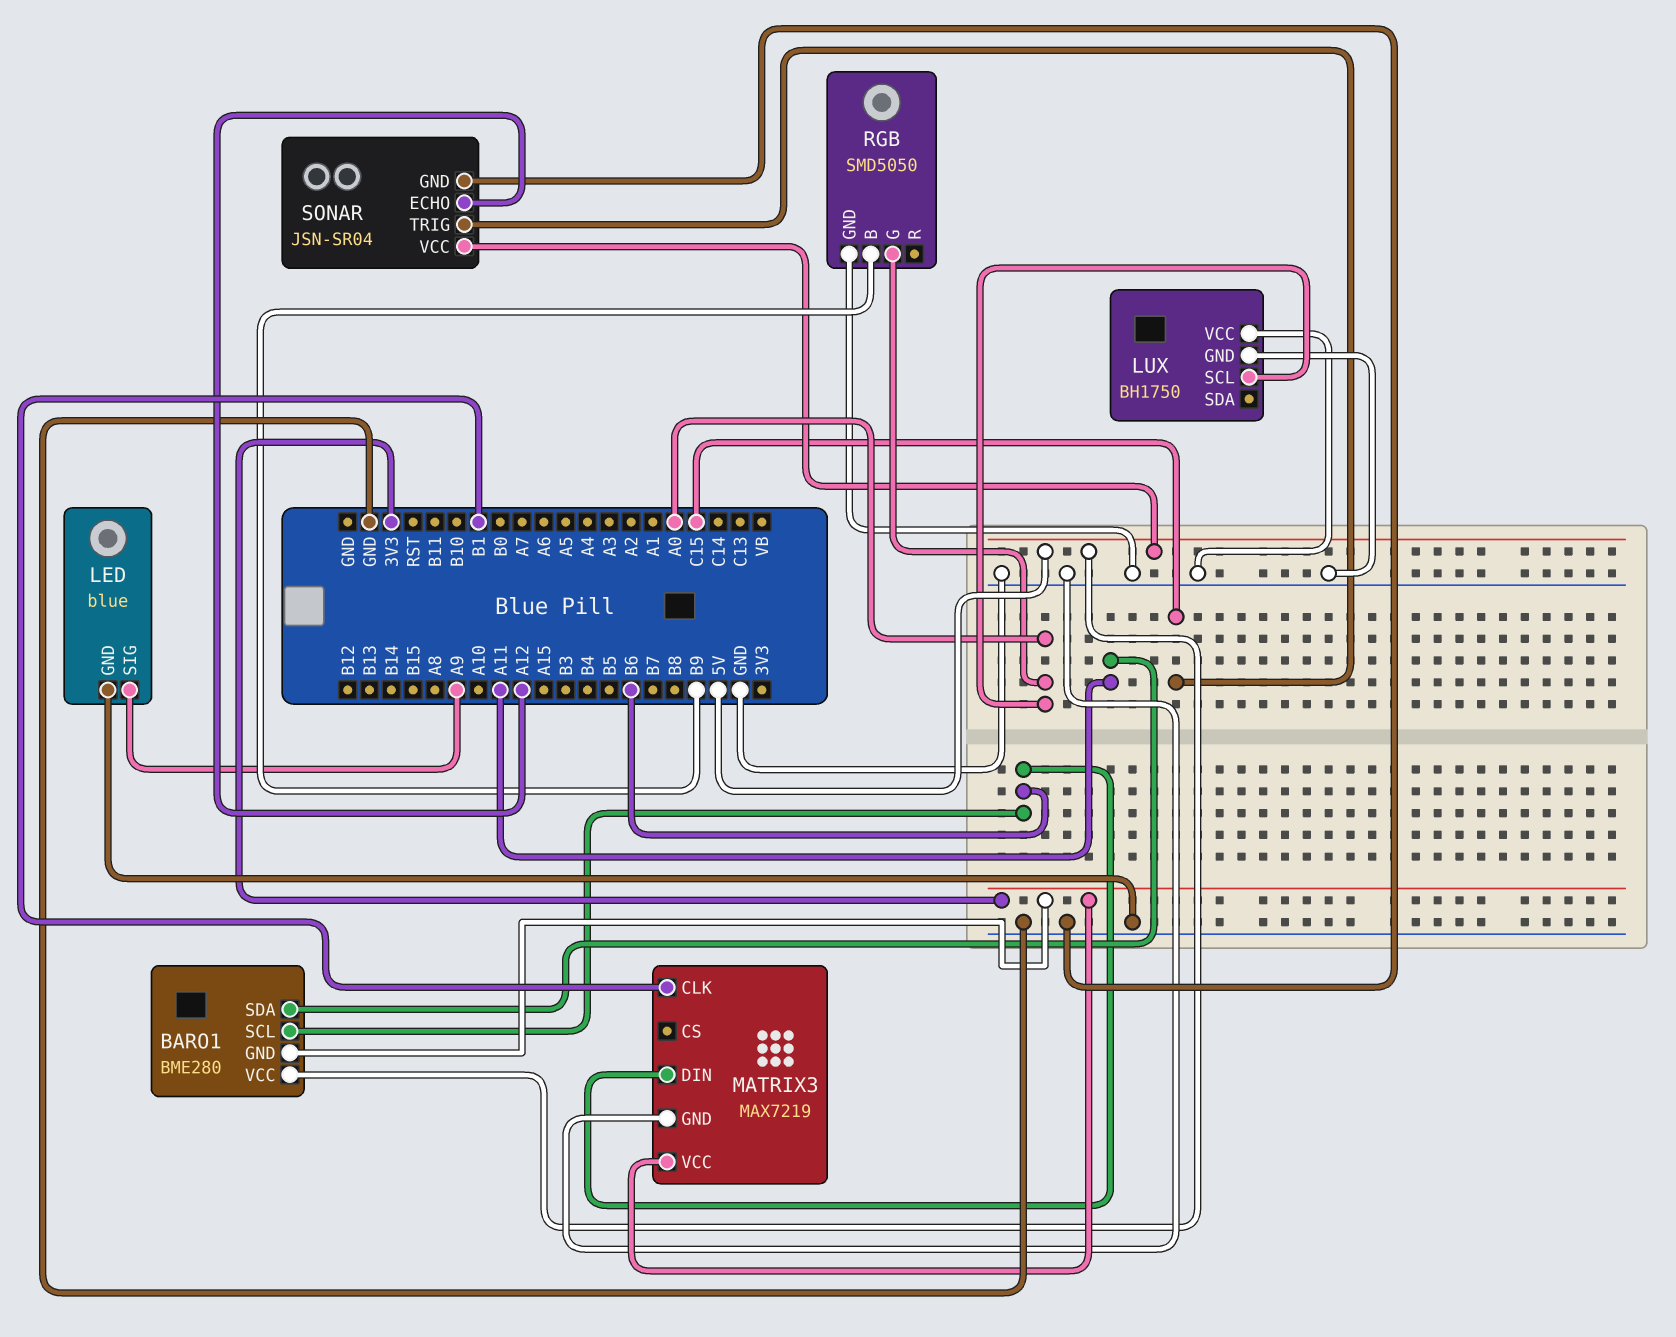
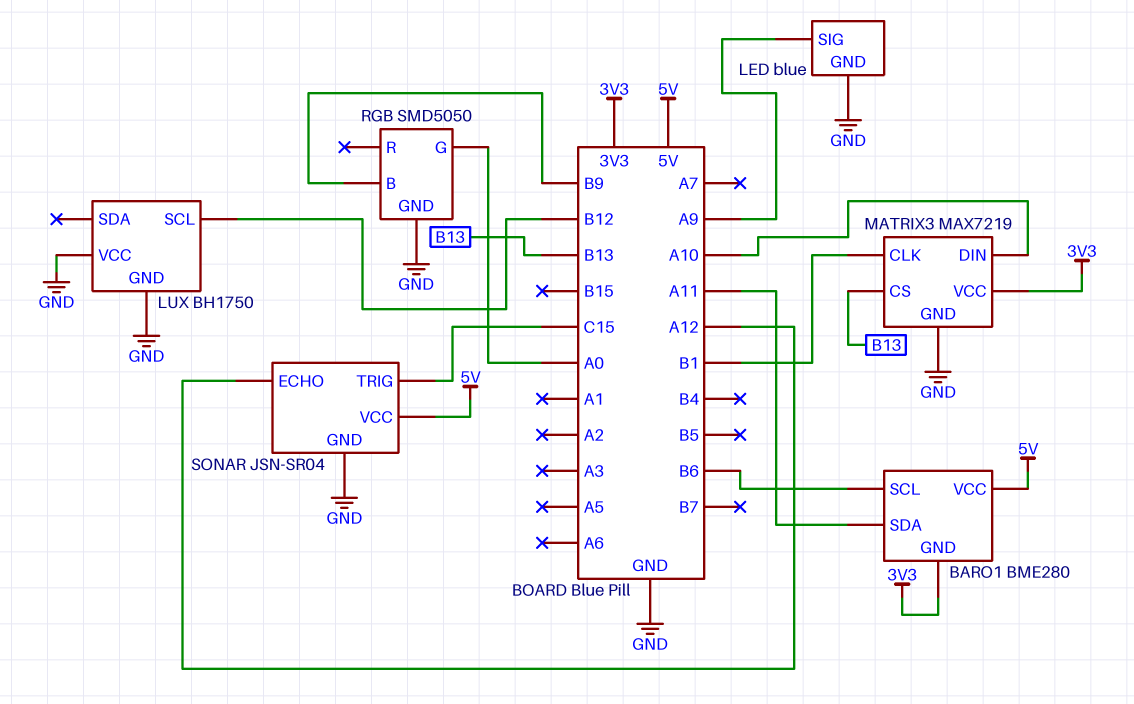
LUX pin SCL: A0 -> B12
MATRIX3 pin CS: none -> B13
MATRIX3 pin DIN: B6 -> A10

